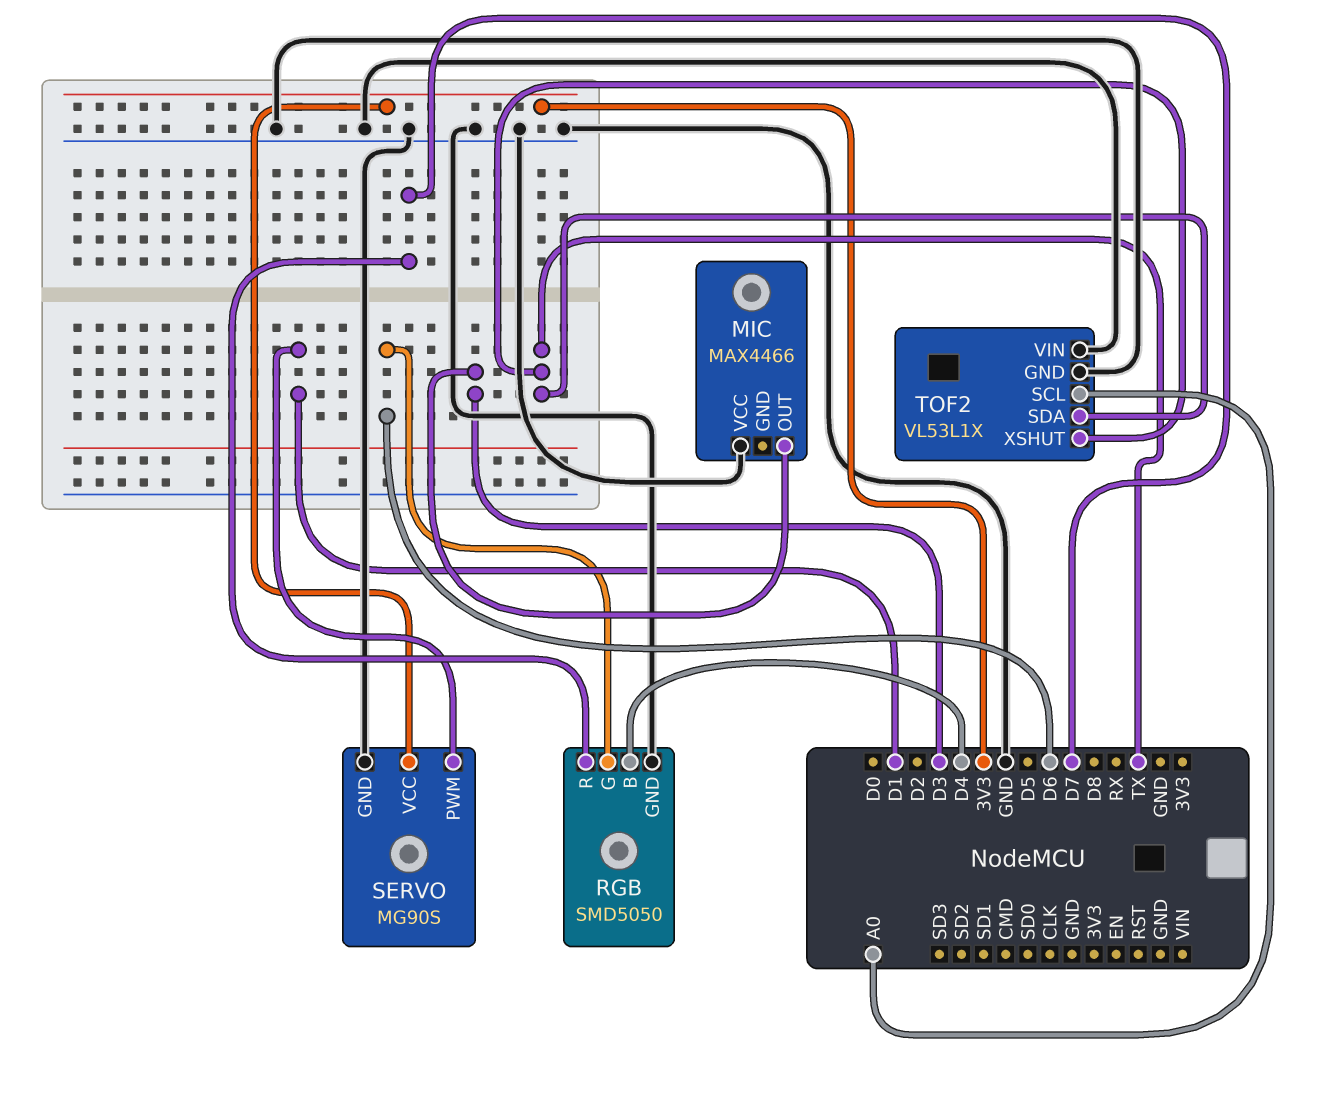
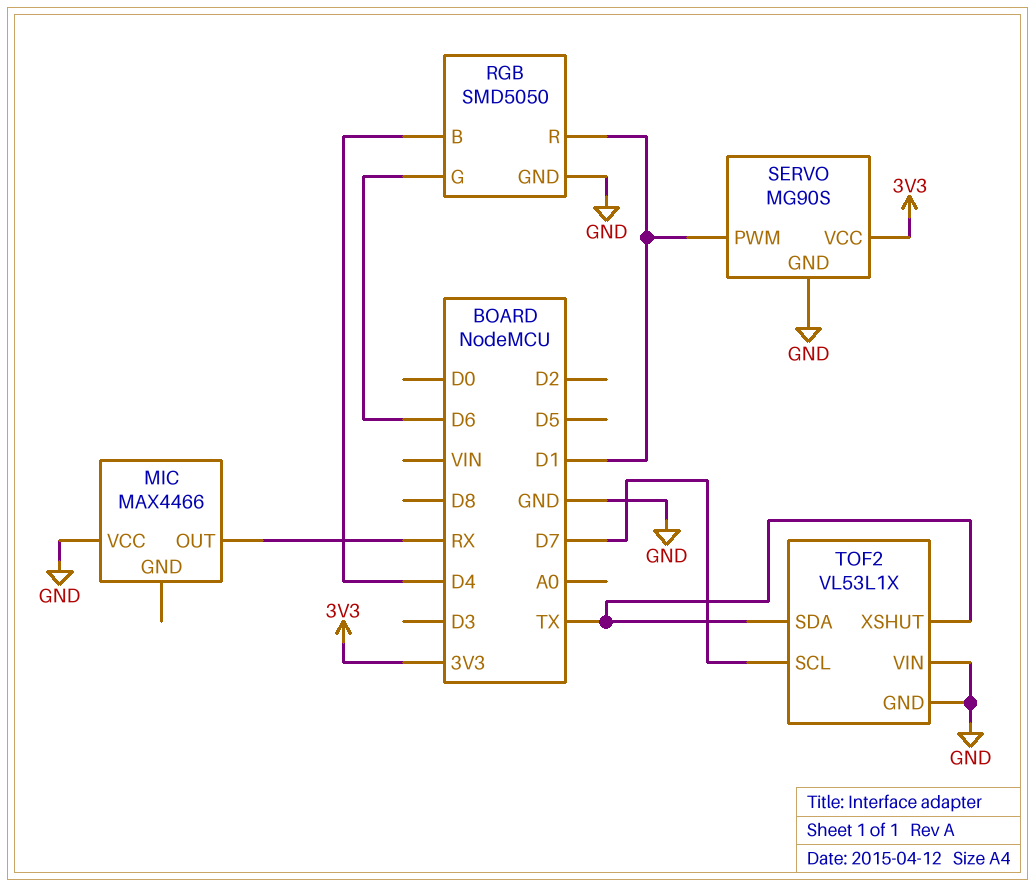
MIC pin OUT: D3 -> RX
RGB pin R: D7 -> D1
TOF2 pin SCL: A0 -> D7

